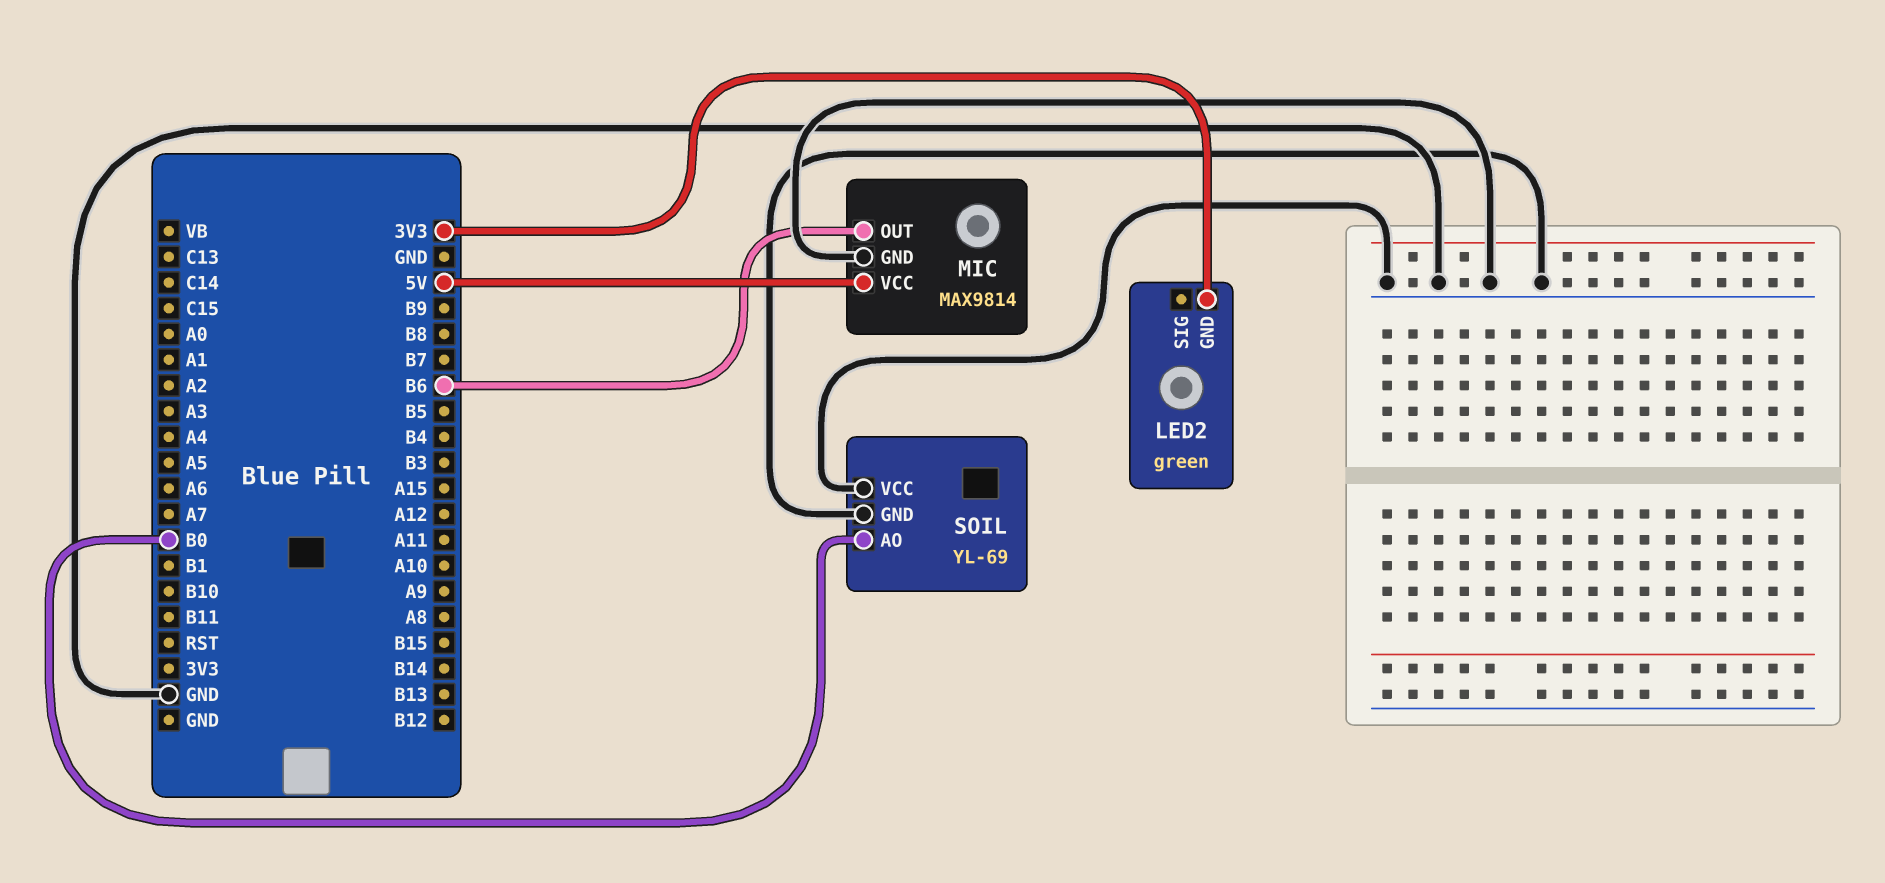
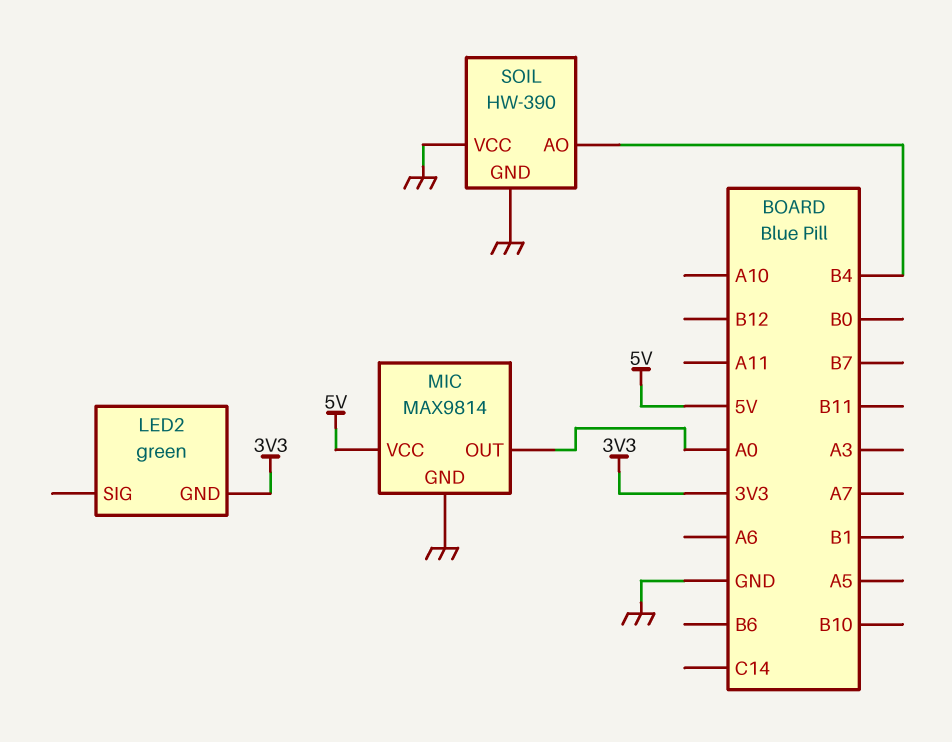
MIC pin OUT: B6 -> A0
SOIL: YL-69 -> HW-390
SOIL pin AO: B0 -> B4

